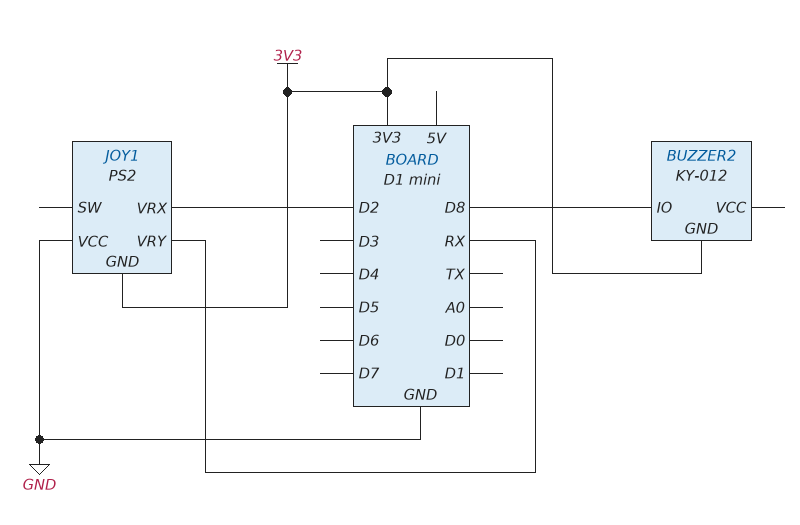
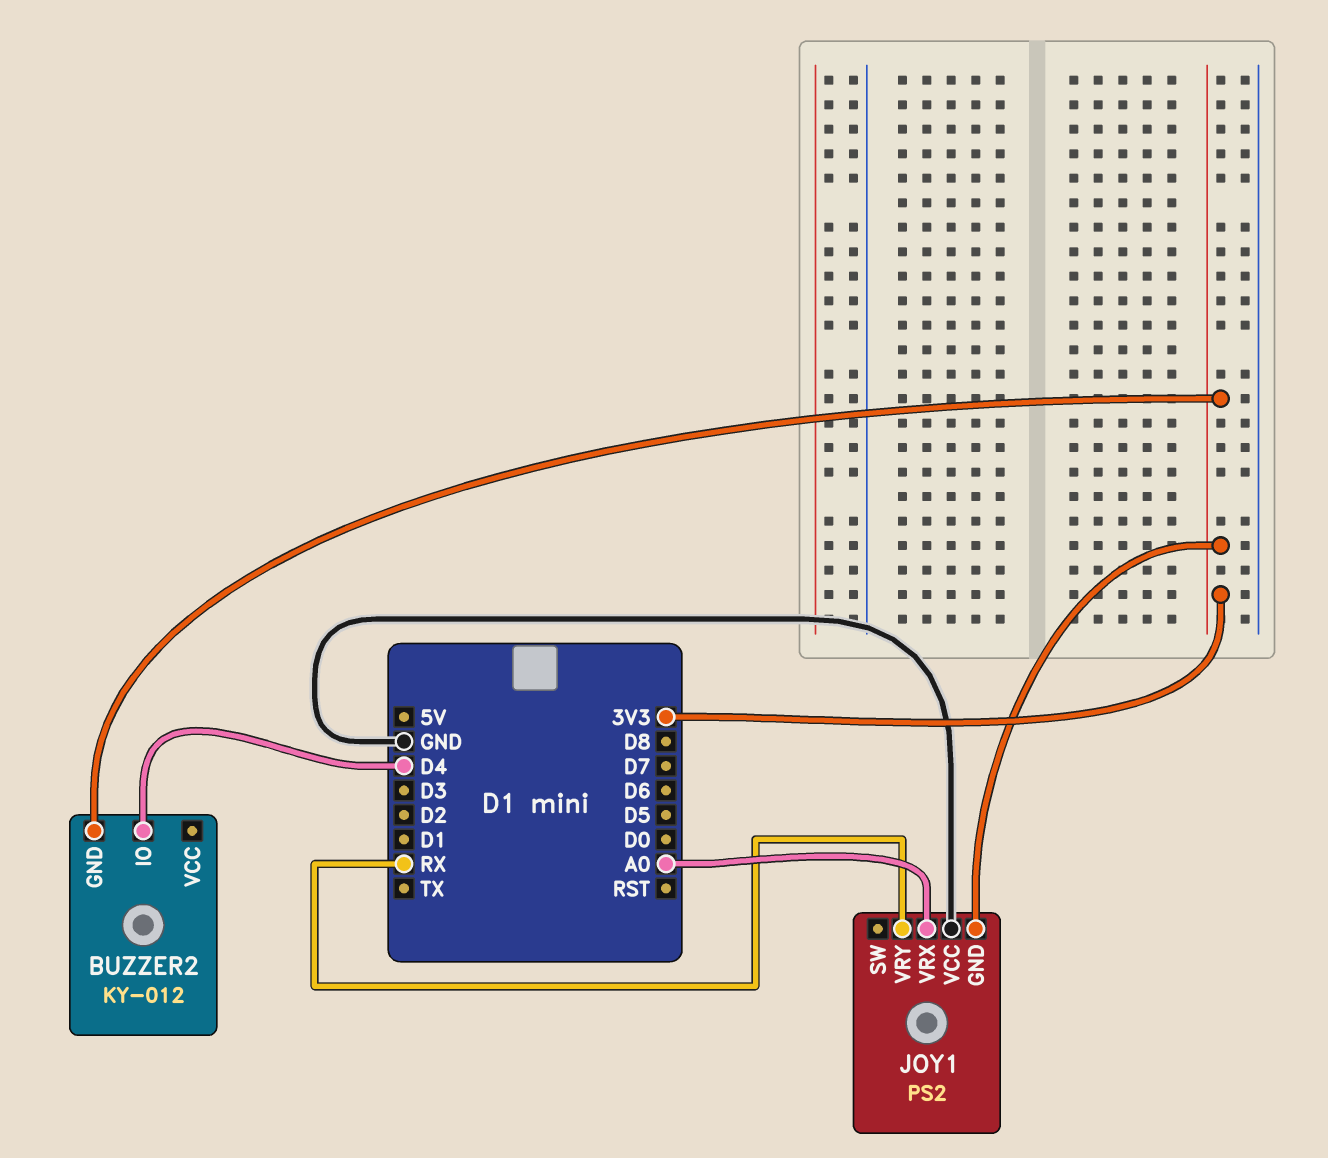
BUZZER2 pin IO: D8 -> D4
JOY1 pin VRX: D2 -> A0

